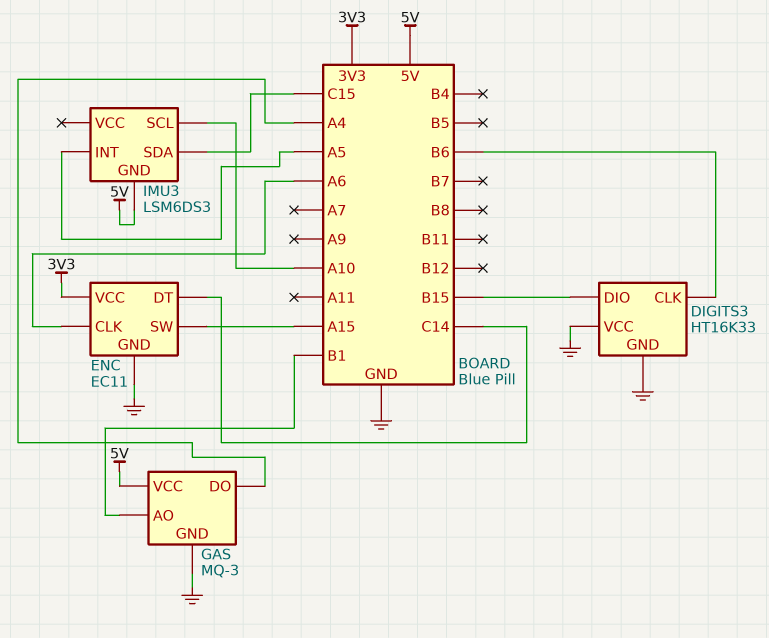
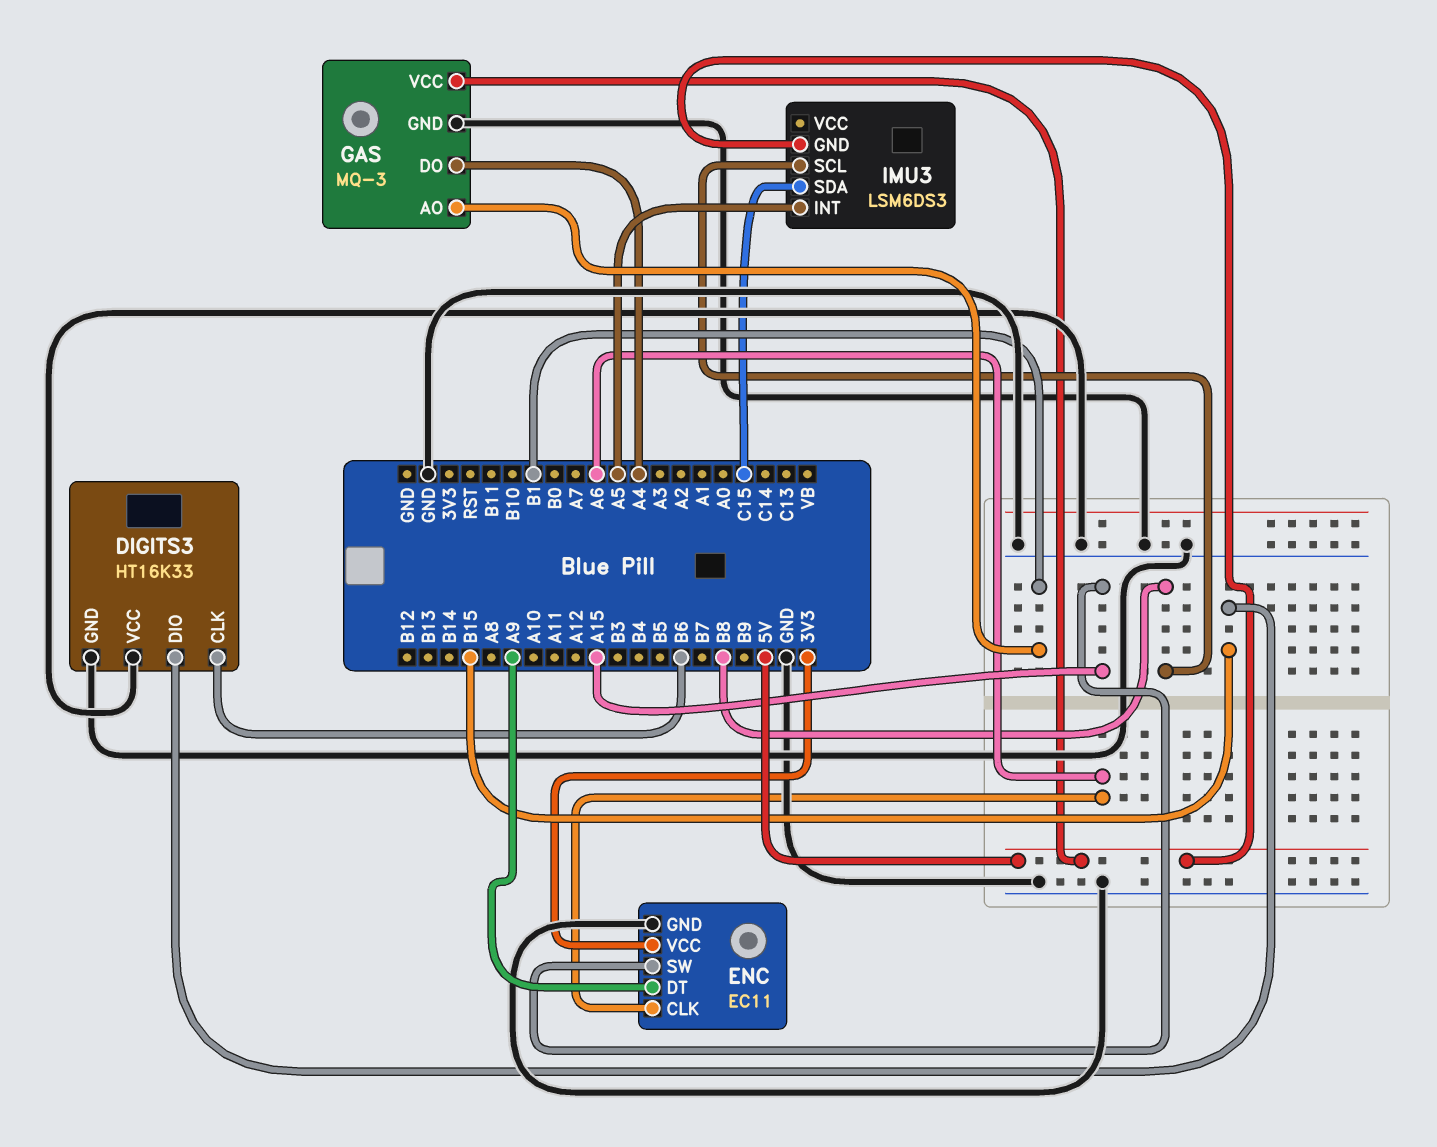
ENC pin DT: C14 -> A9
IMU3 pin SCL: A10 -> B8

